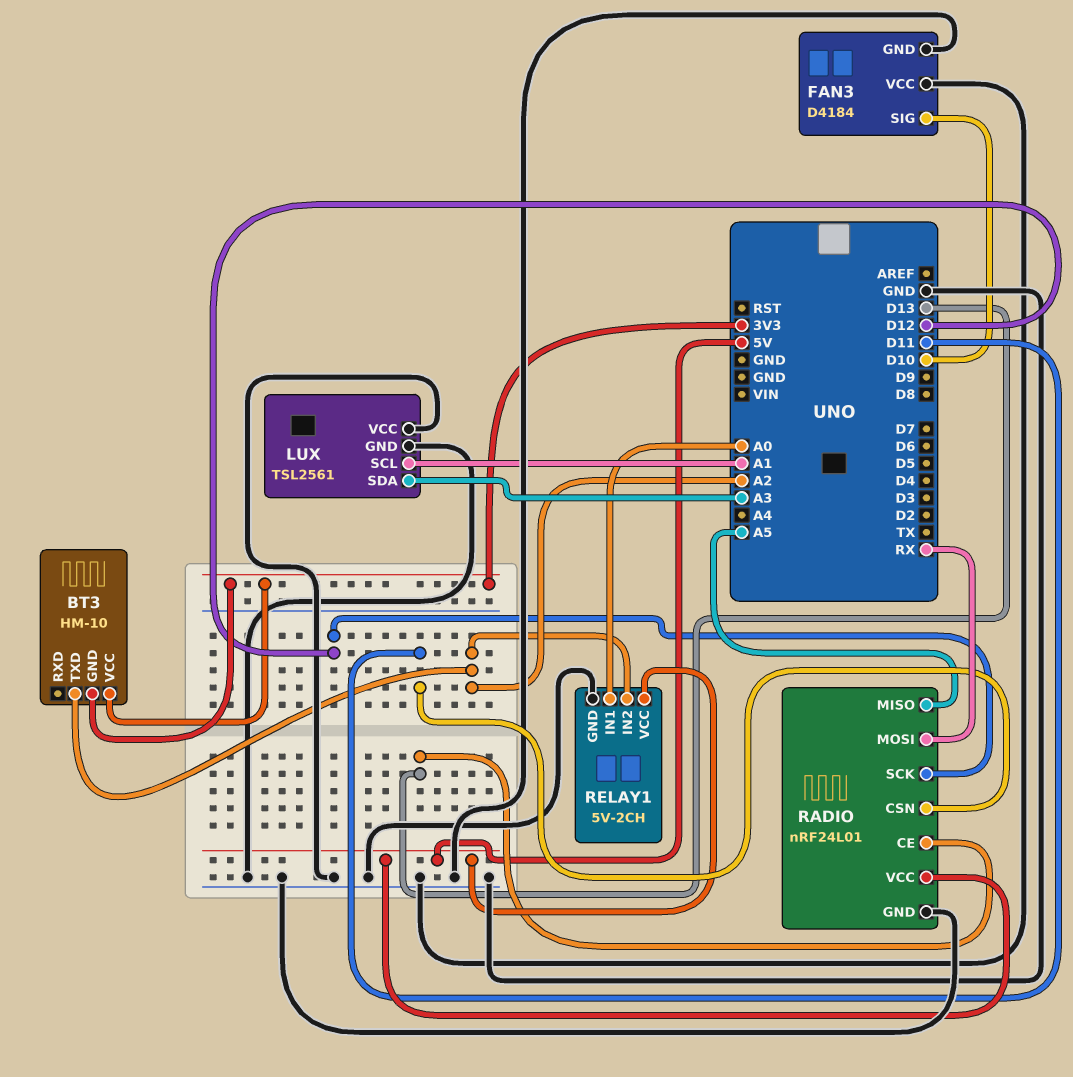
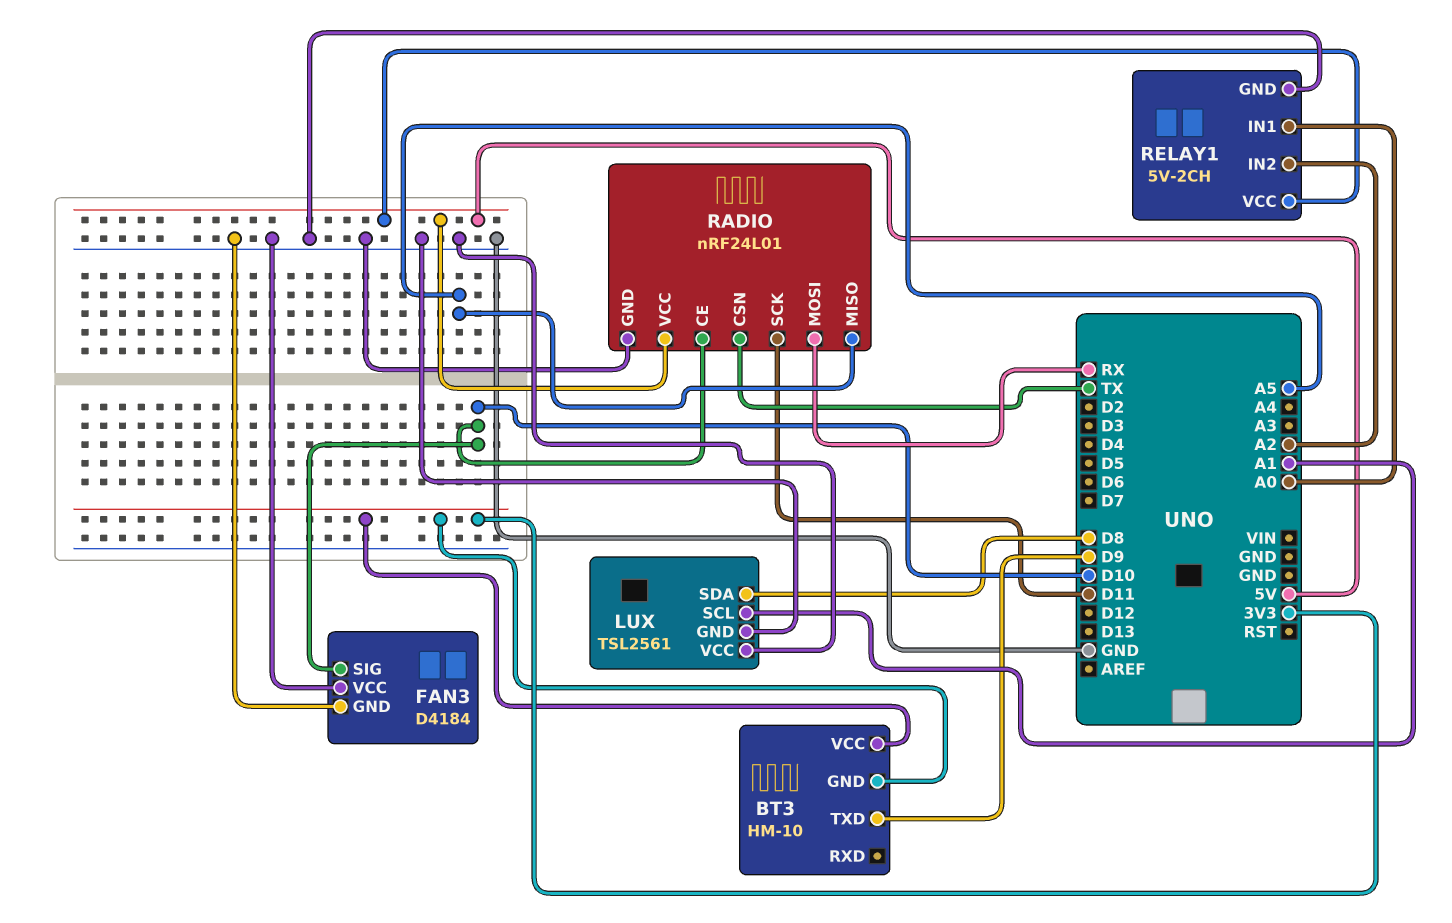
BT3 pin TXD: A2 -> D9
LUX pin SDA: A3 -> D8
RADIO pin CE: D13 -> D10
RADIO pin CSN: D11 -> TX
RADIO pin SCK: D12 -> D11

